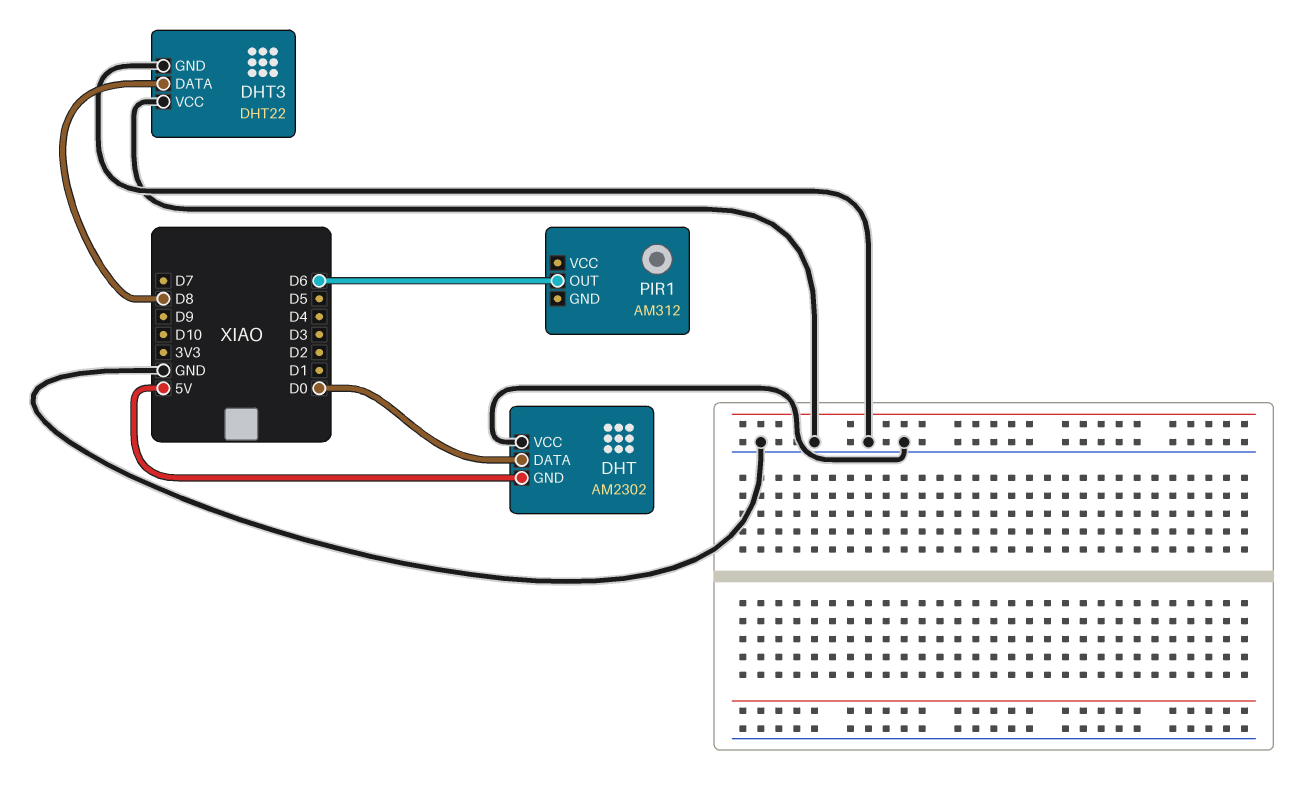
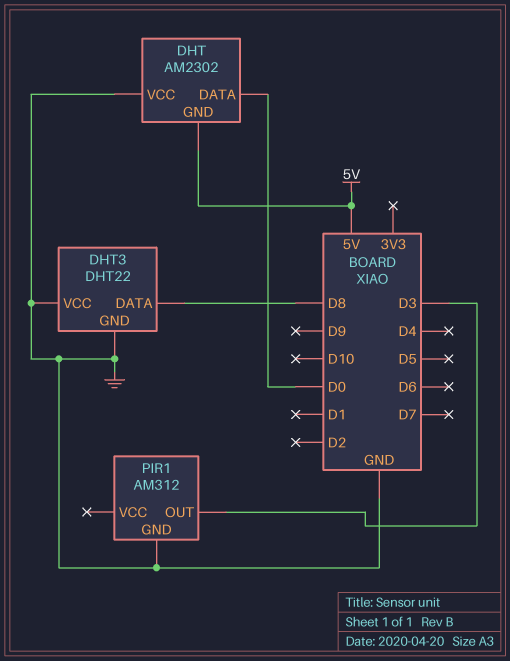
PIR1 pin GND: none -> GND
PIR1 pin OUT: D6 -> D3

